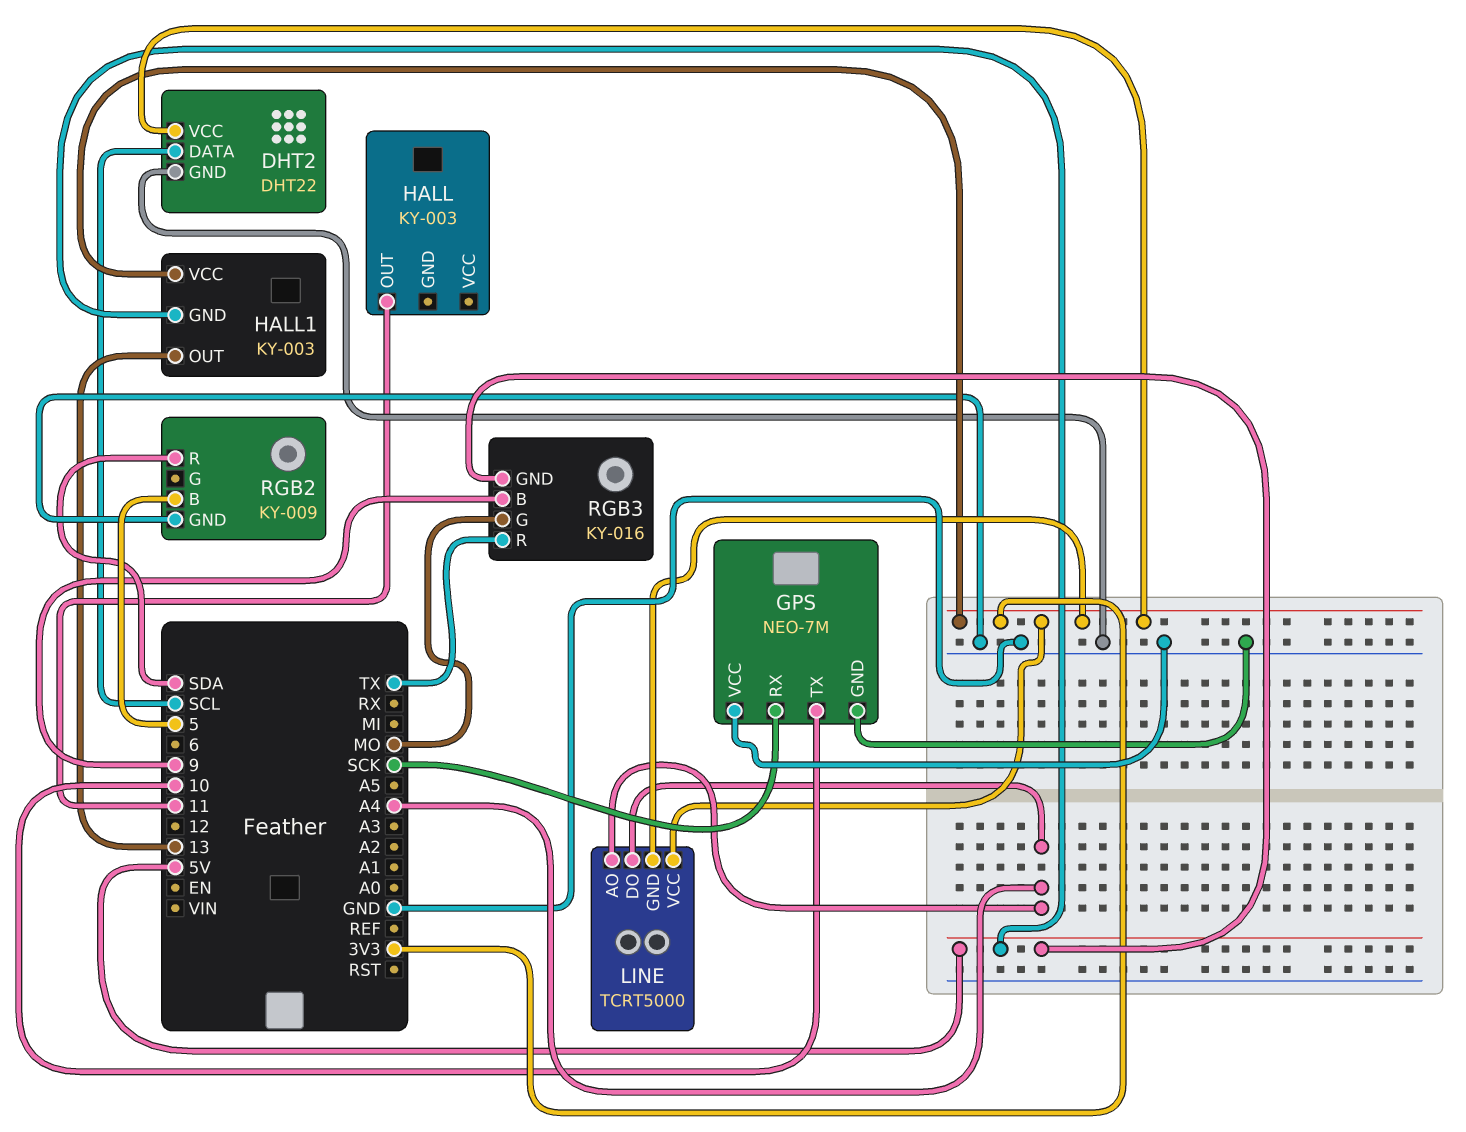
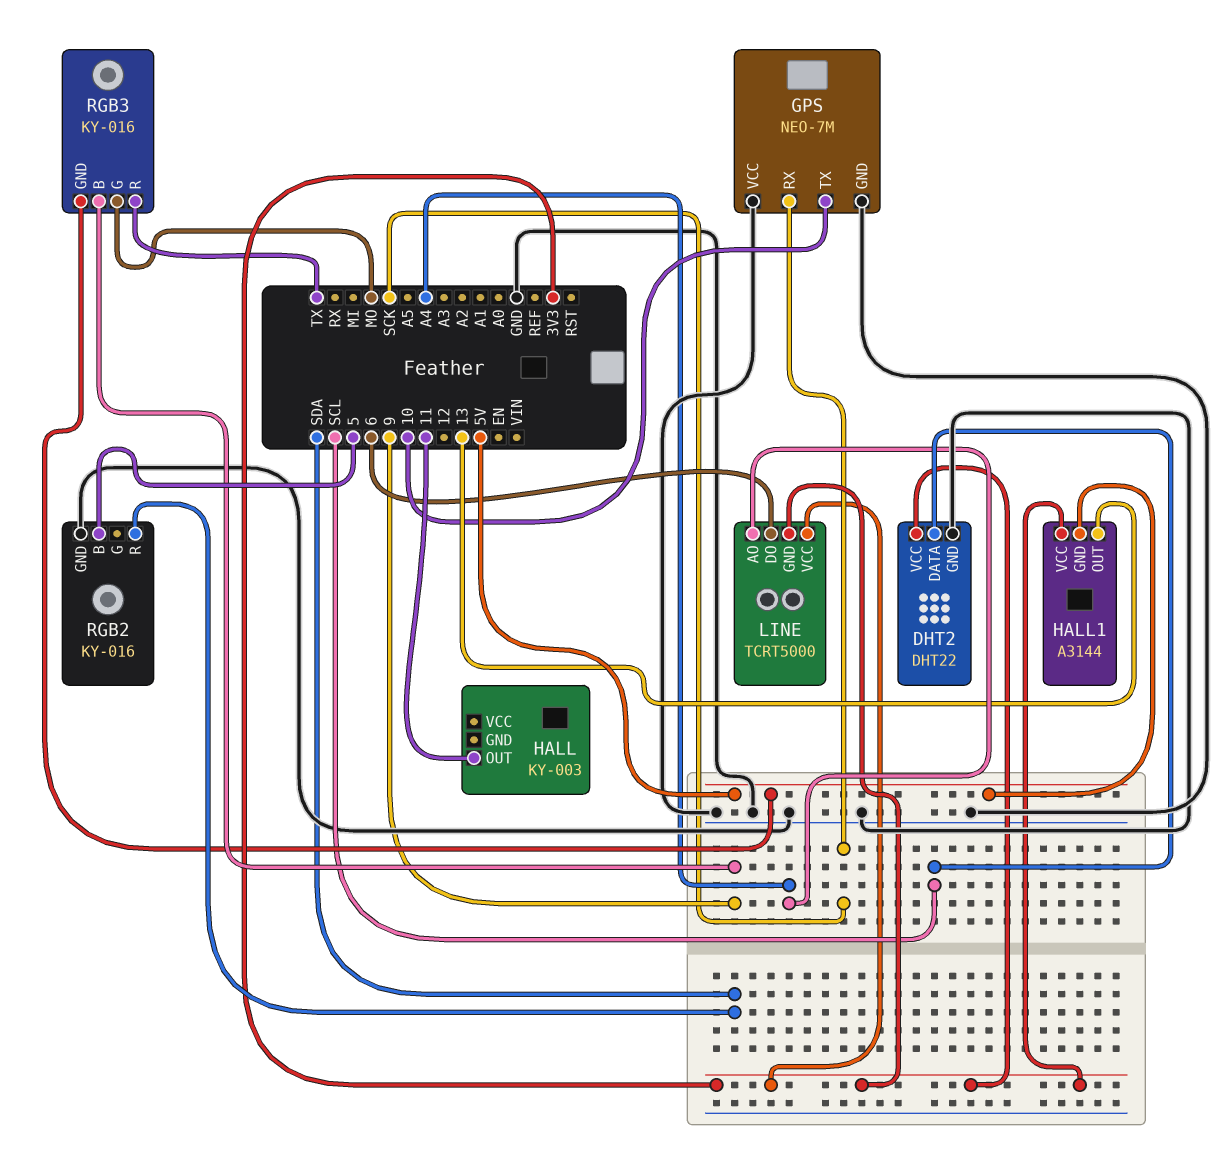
HALL1: KY-003 -> A3144
LINE pin DO: A4 -> 6
RGB2: KY-009 -> KY-016

